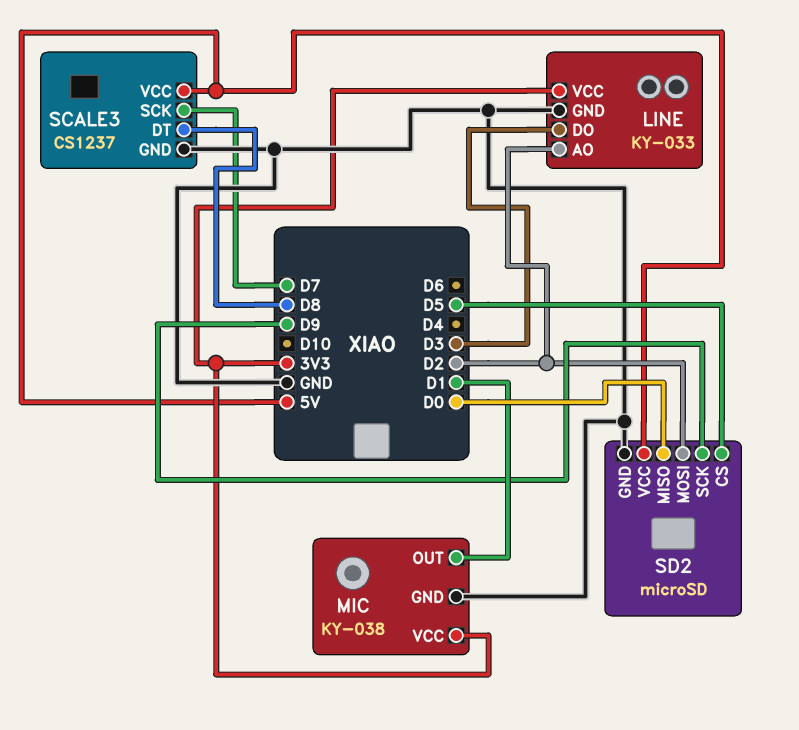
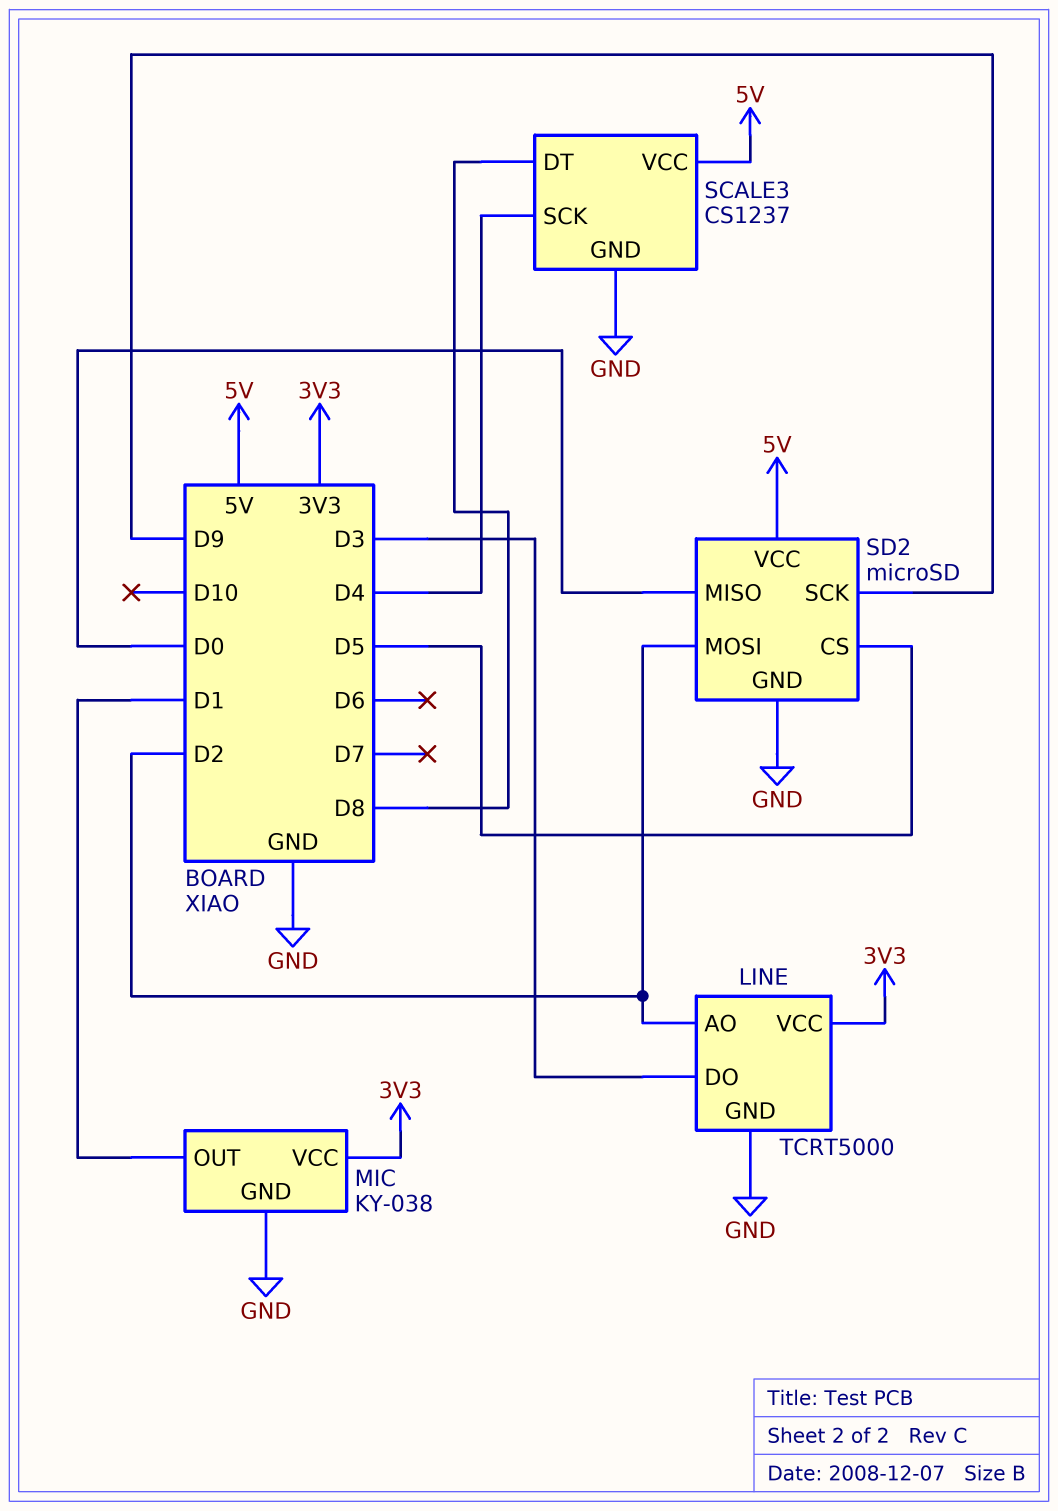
LINE: KY-033 -> TCRT5000
SCALE3 pin SCK: D7 -> D4

